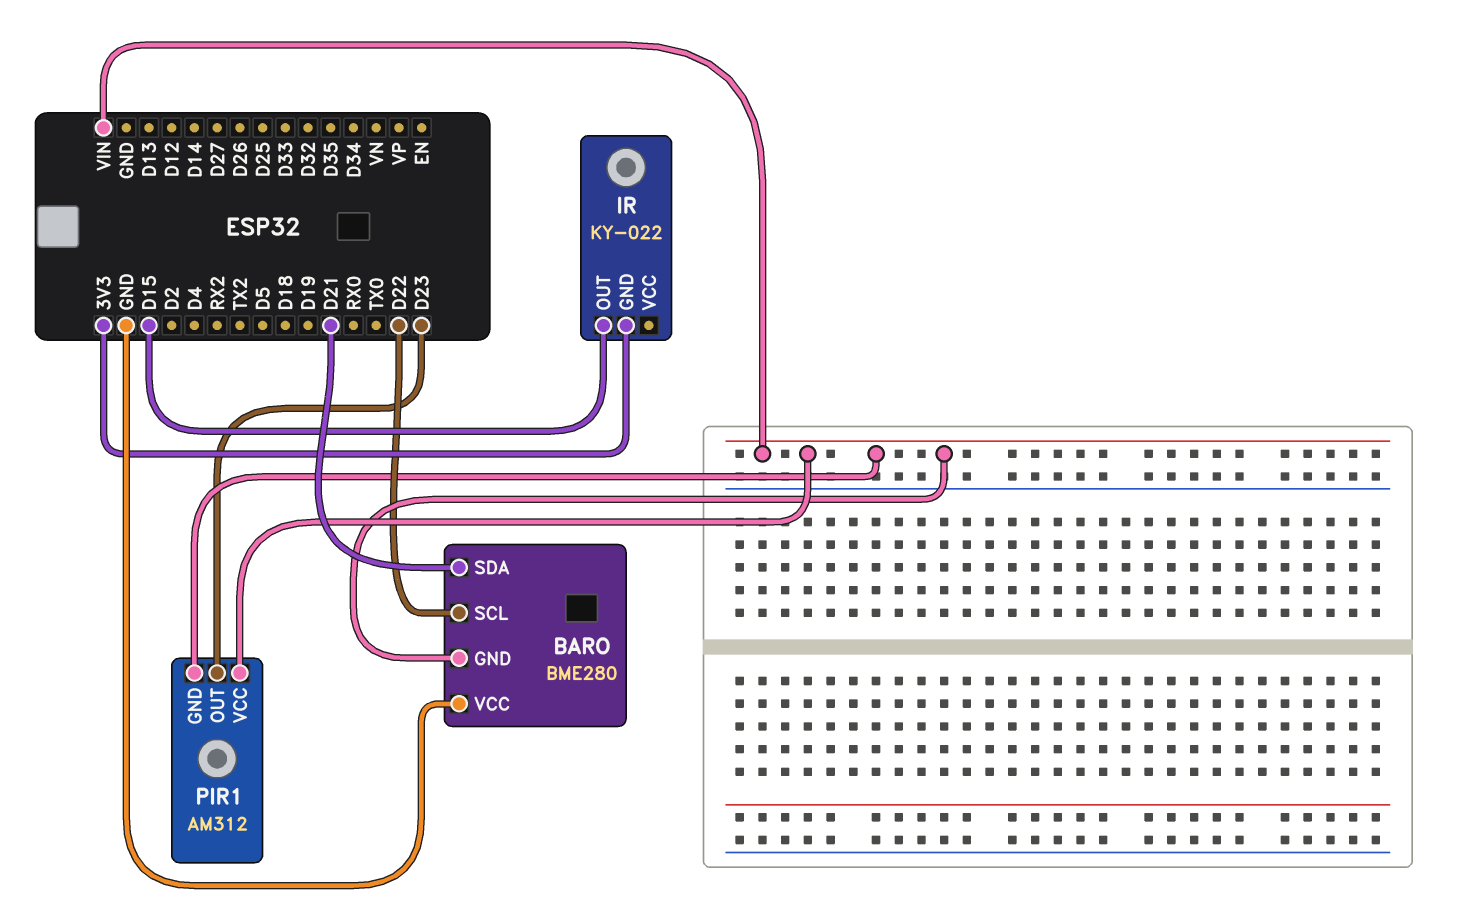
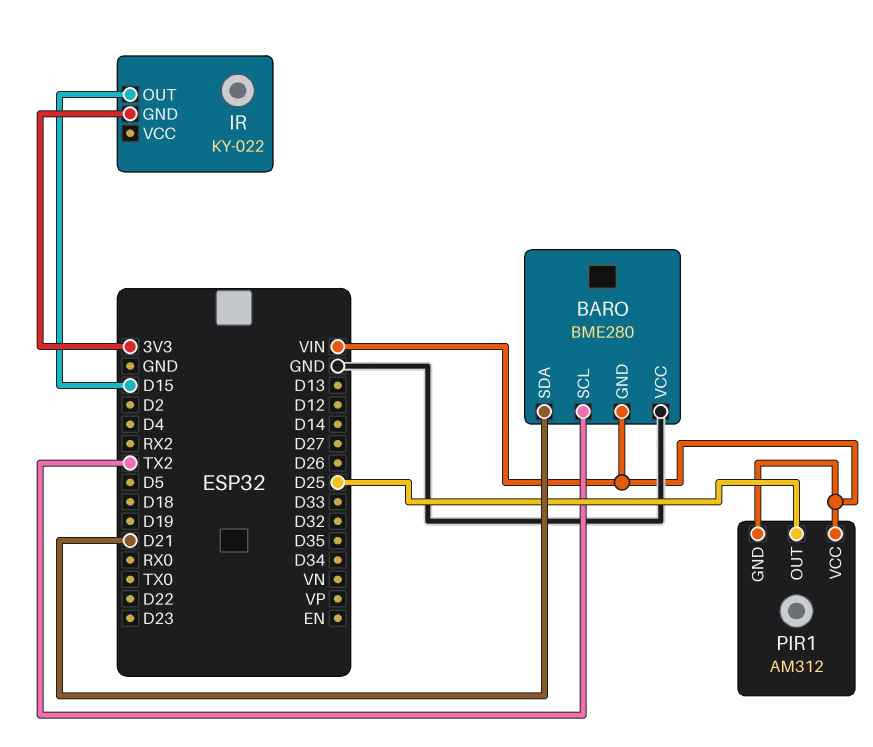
BARO pin SCL: D22 -> TX2
PIR1 pin OUT: D23 -> D25

